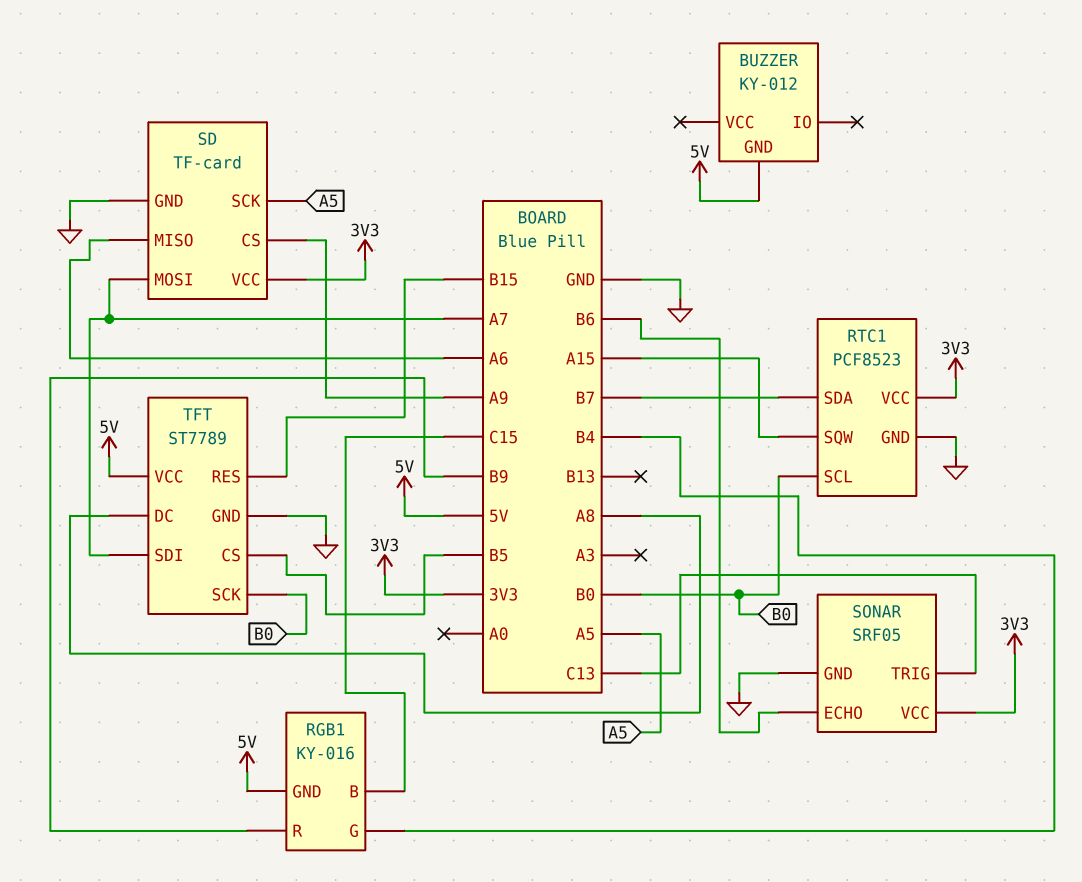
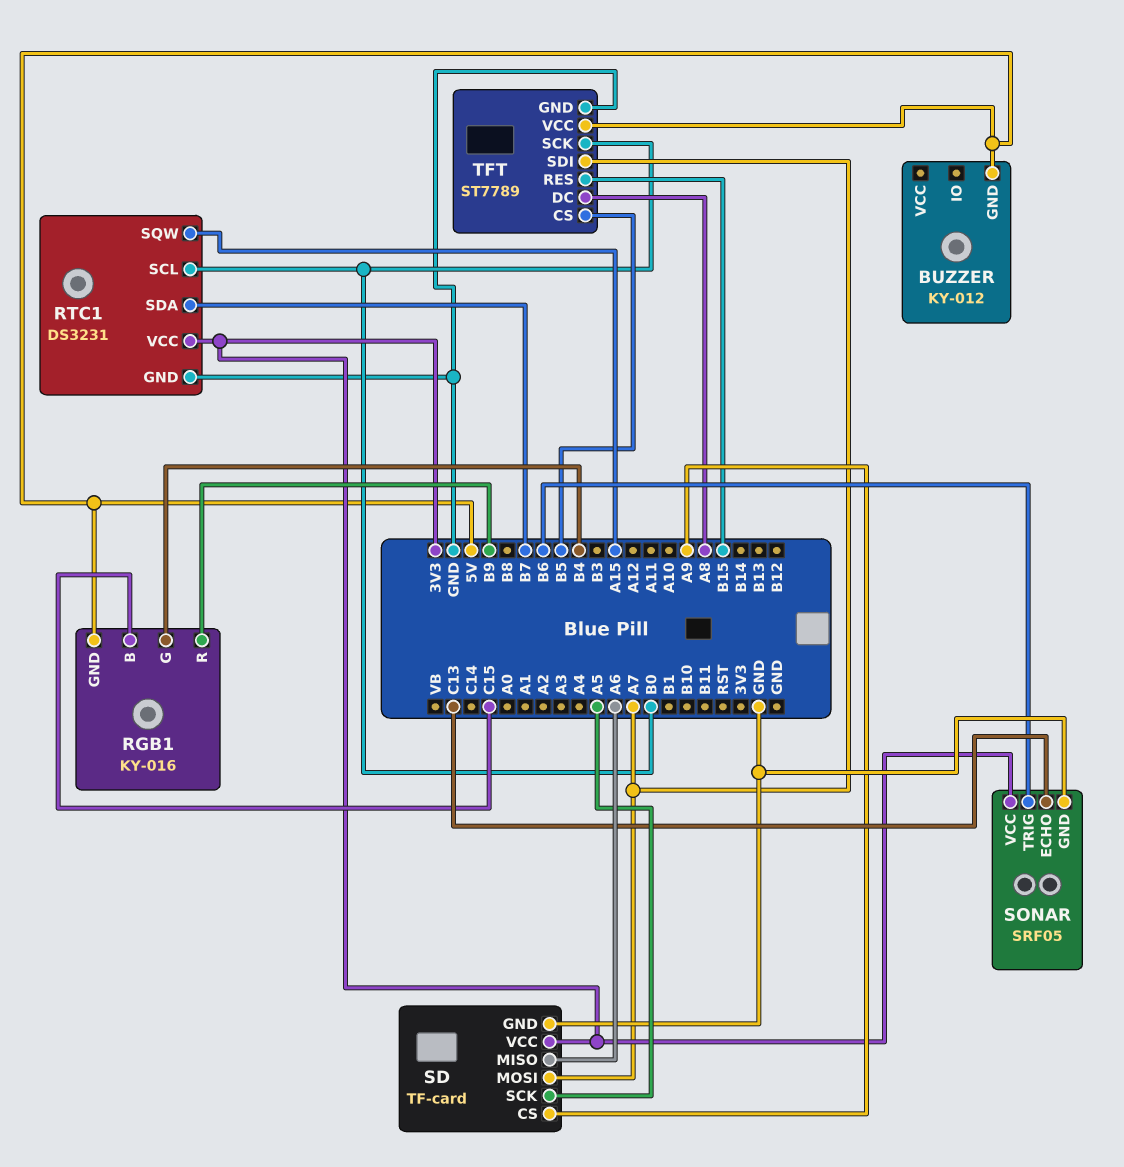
RTC1: PCF8523 -> DS3231
SONAR pin ECHO: B6 -> C13
SONAR pin TRIG: C13 -> B6

